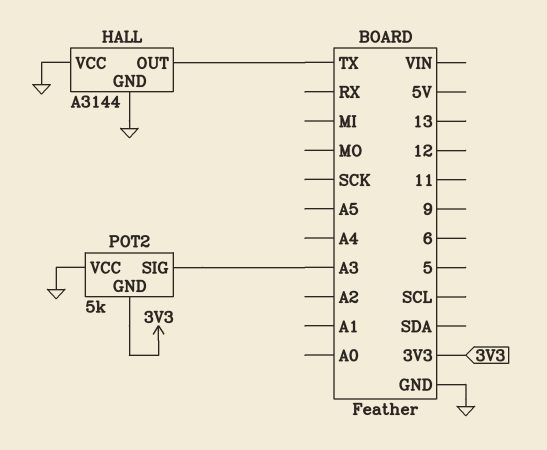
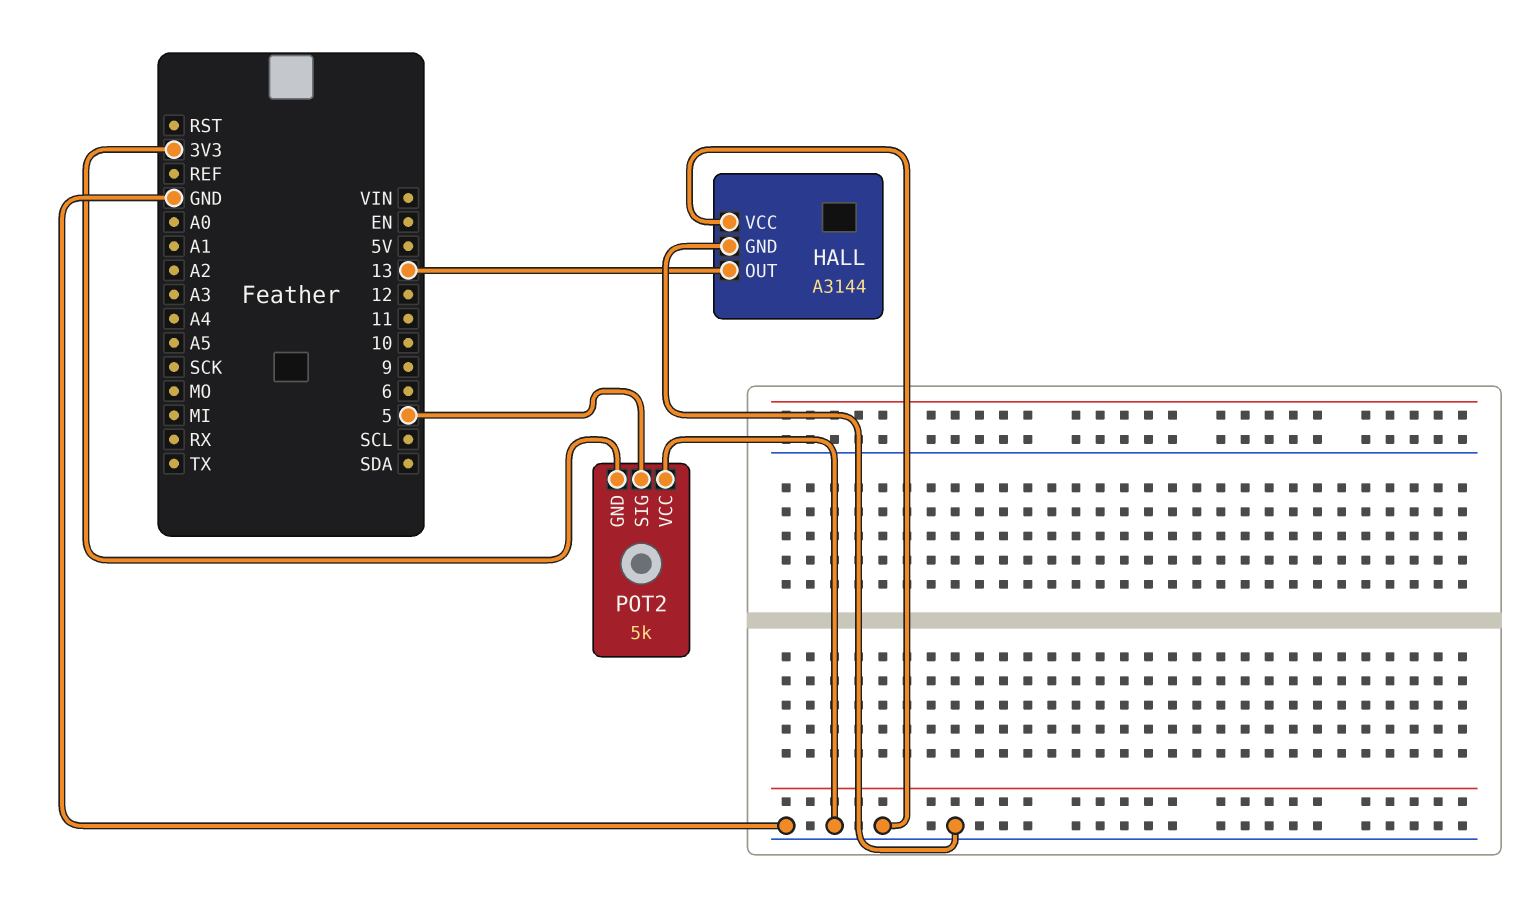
HALL pin OUT: TX -> 13
POT2 pin SIG: A3 -> 5

